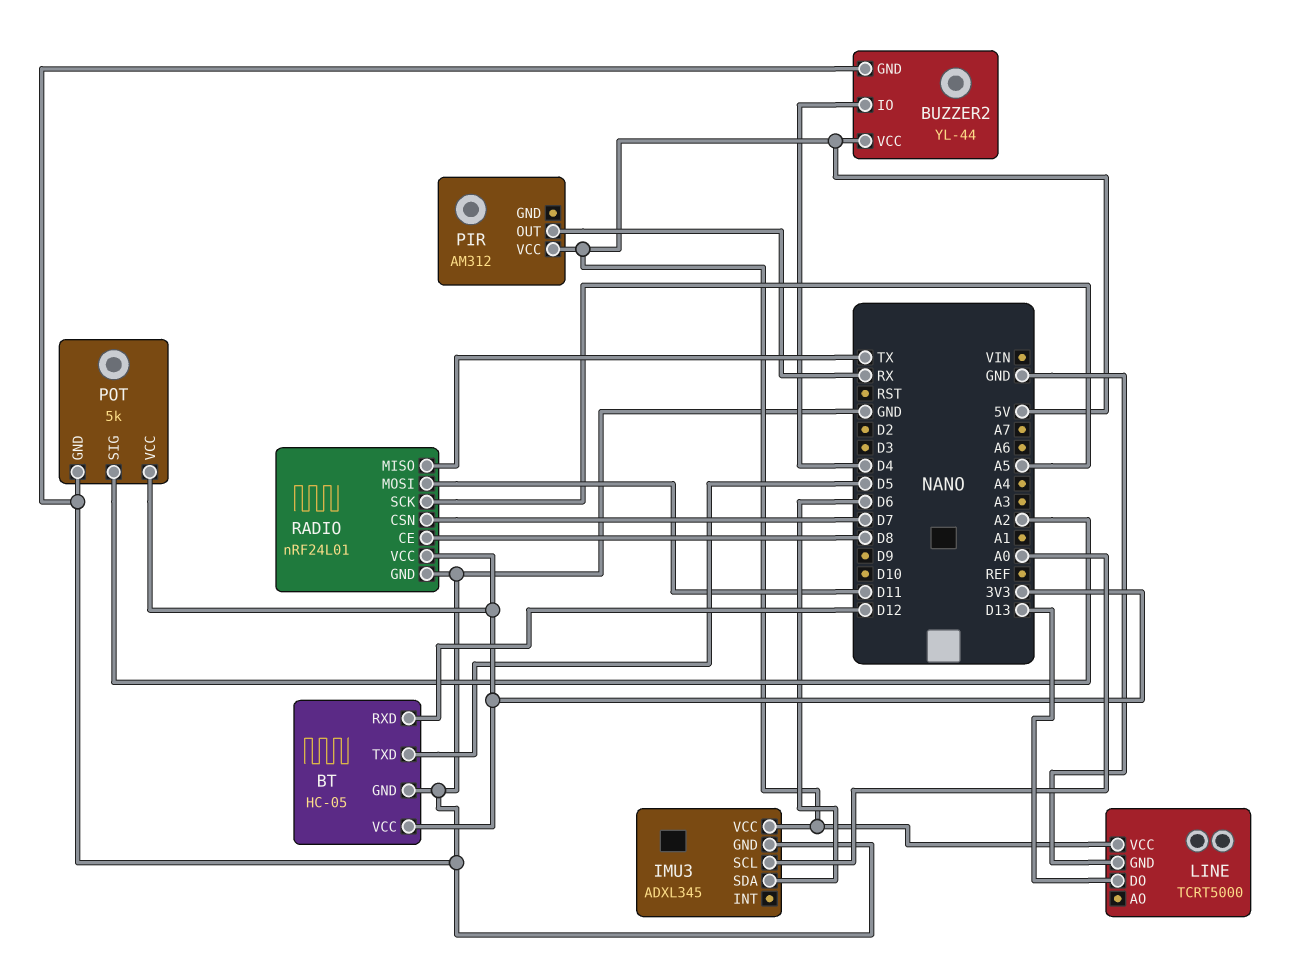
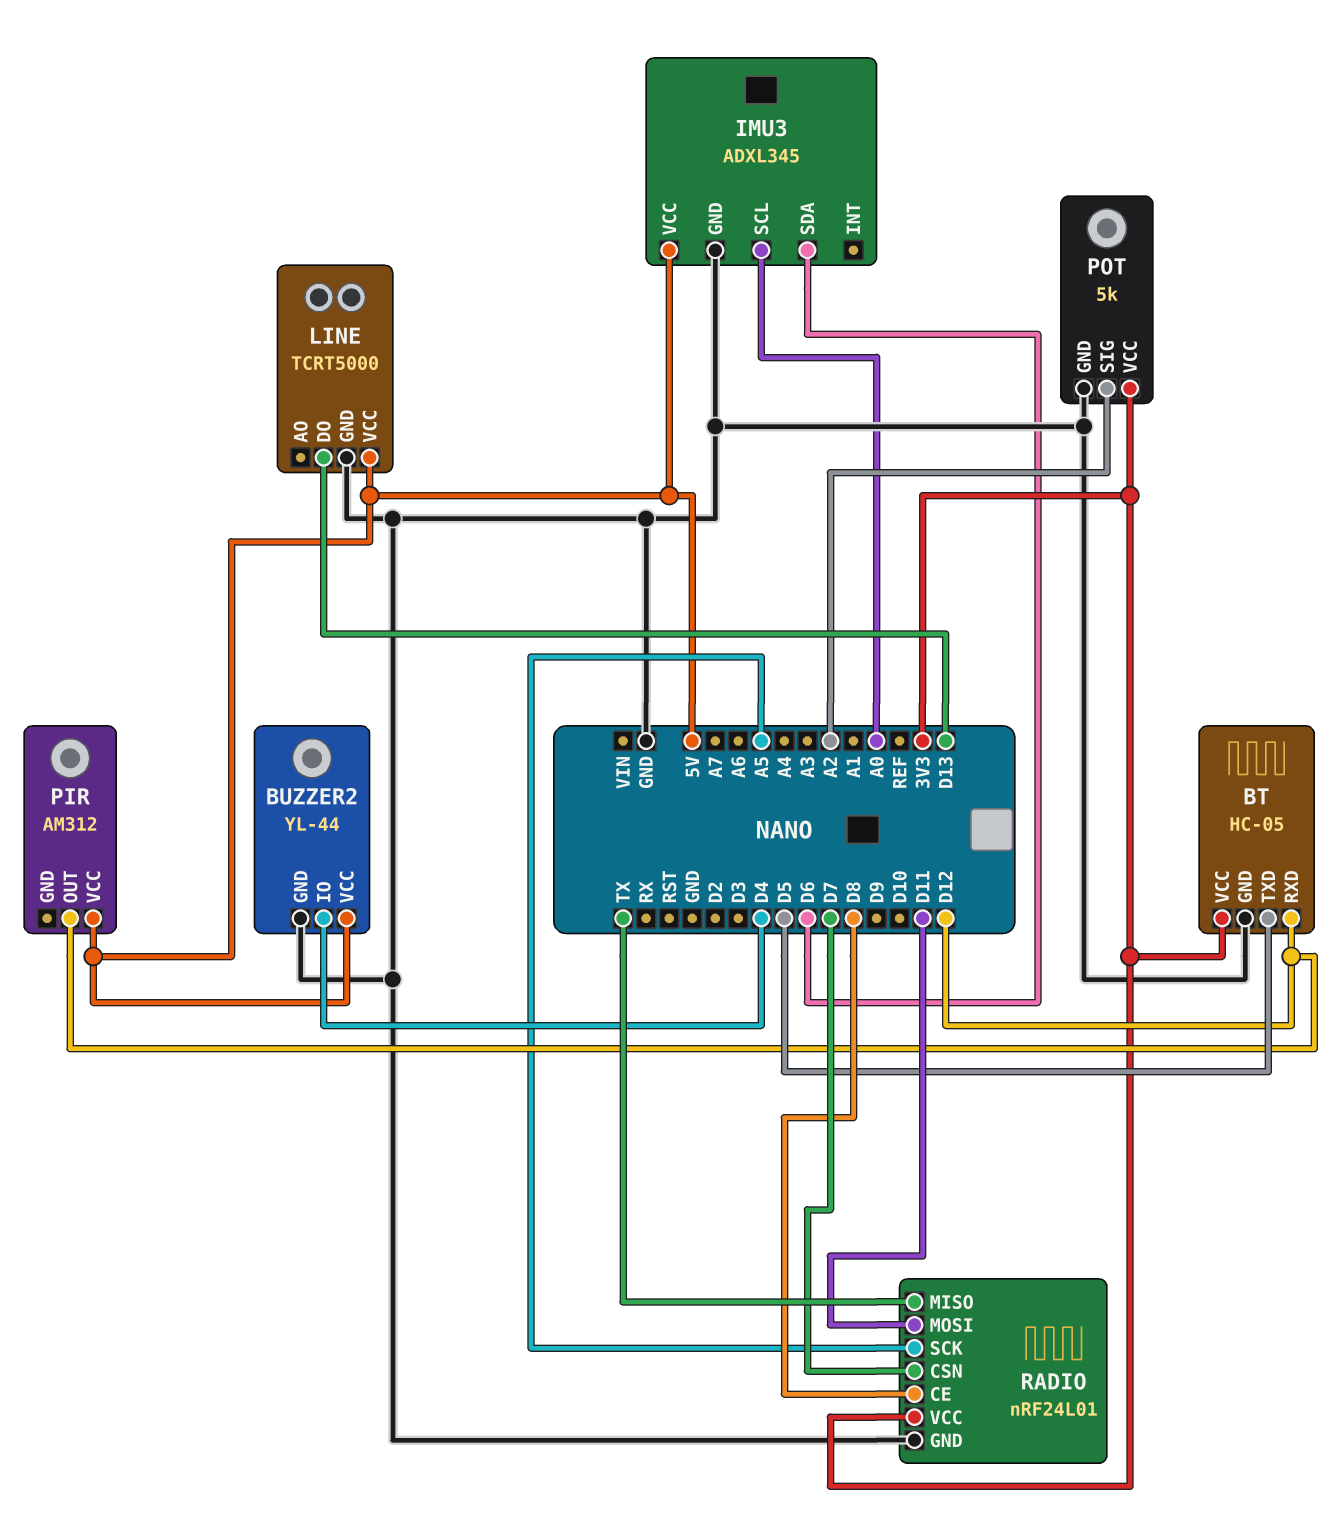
PIR pin OUT: RX -> D12

